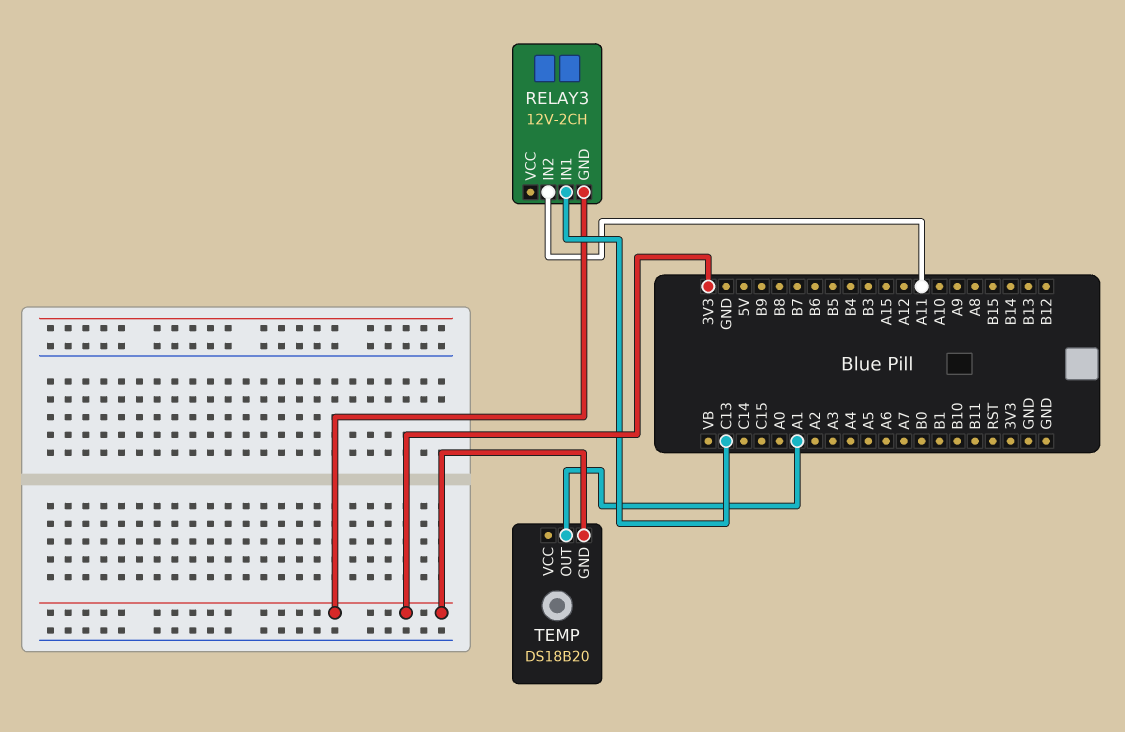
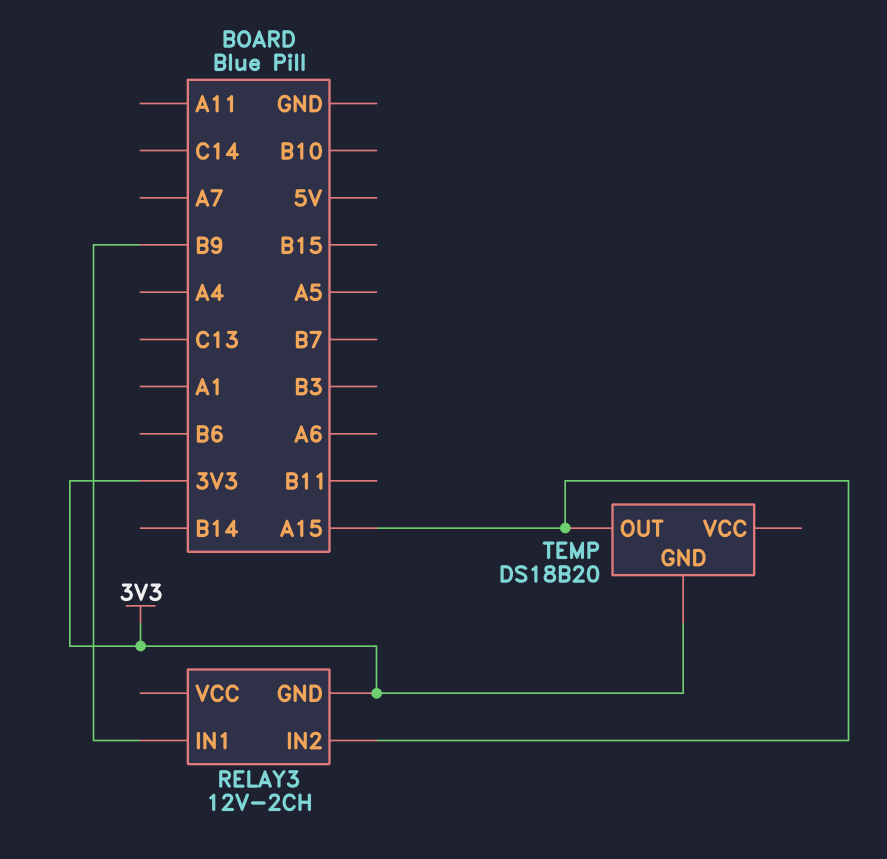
RELAY3 pin IN1: C13 -> B9
RELAY3 pin IN2: A11 -> A15
TEMP pin OUT: A1 -> A15

